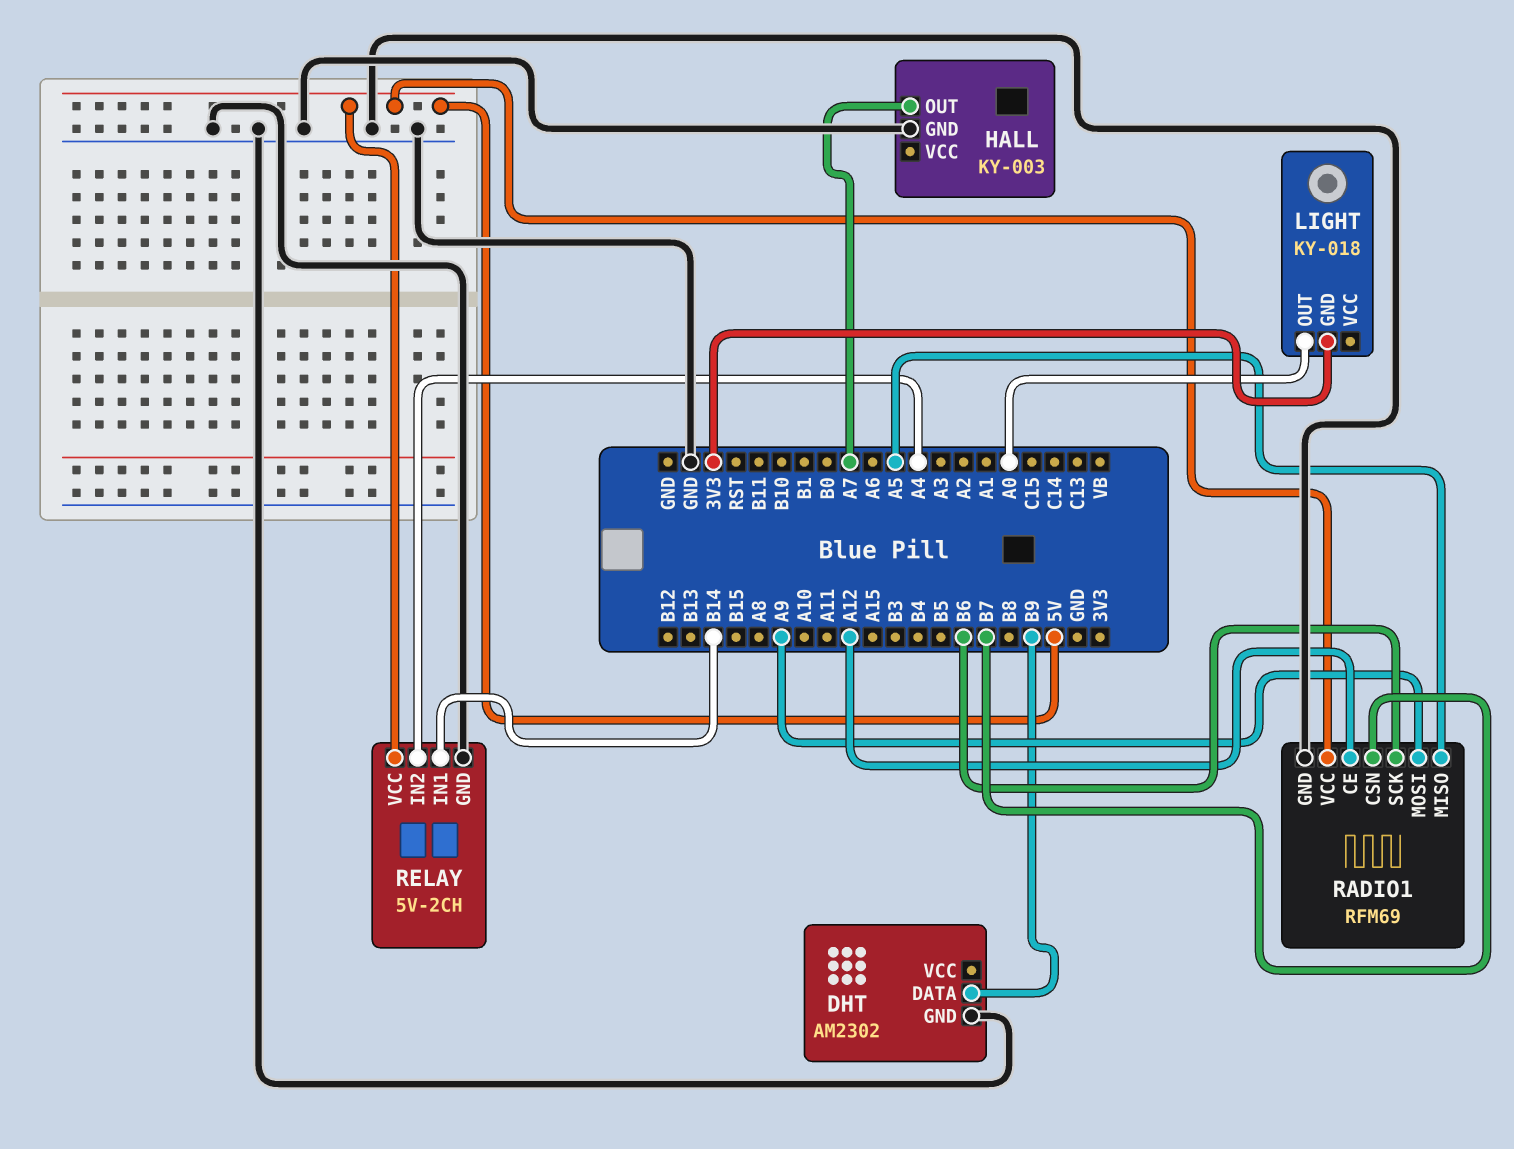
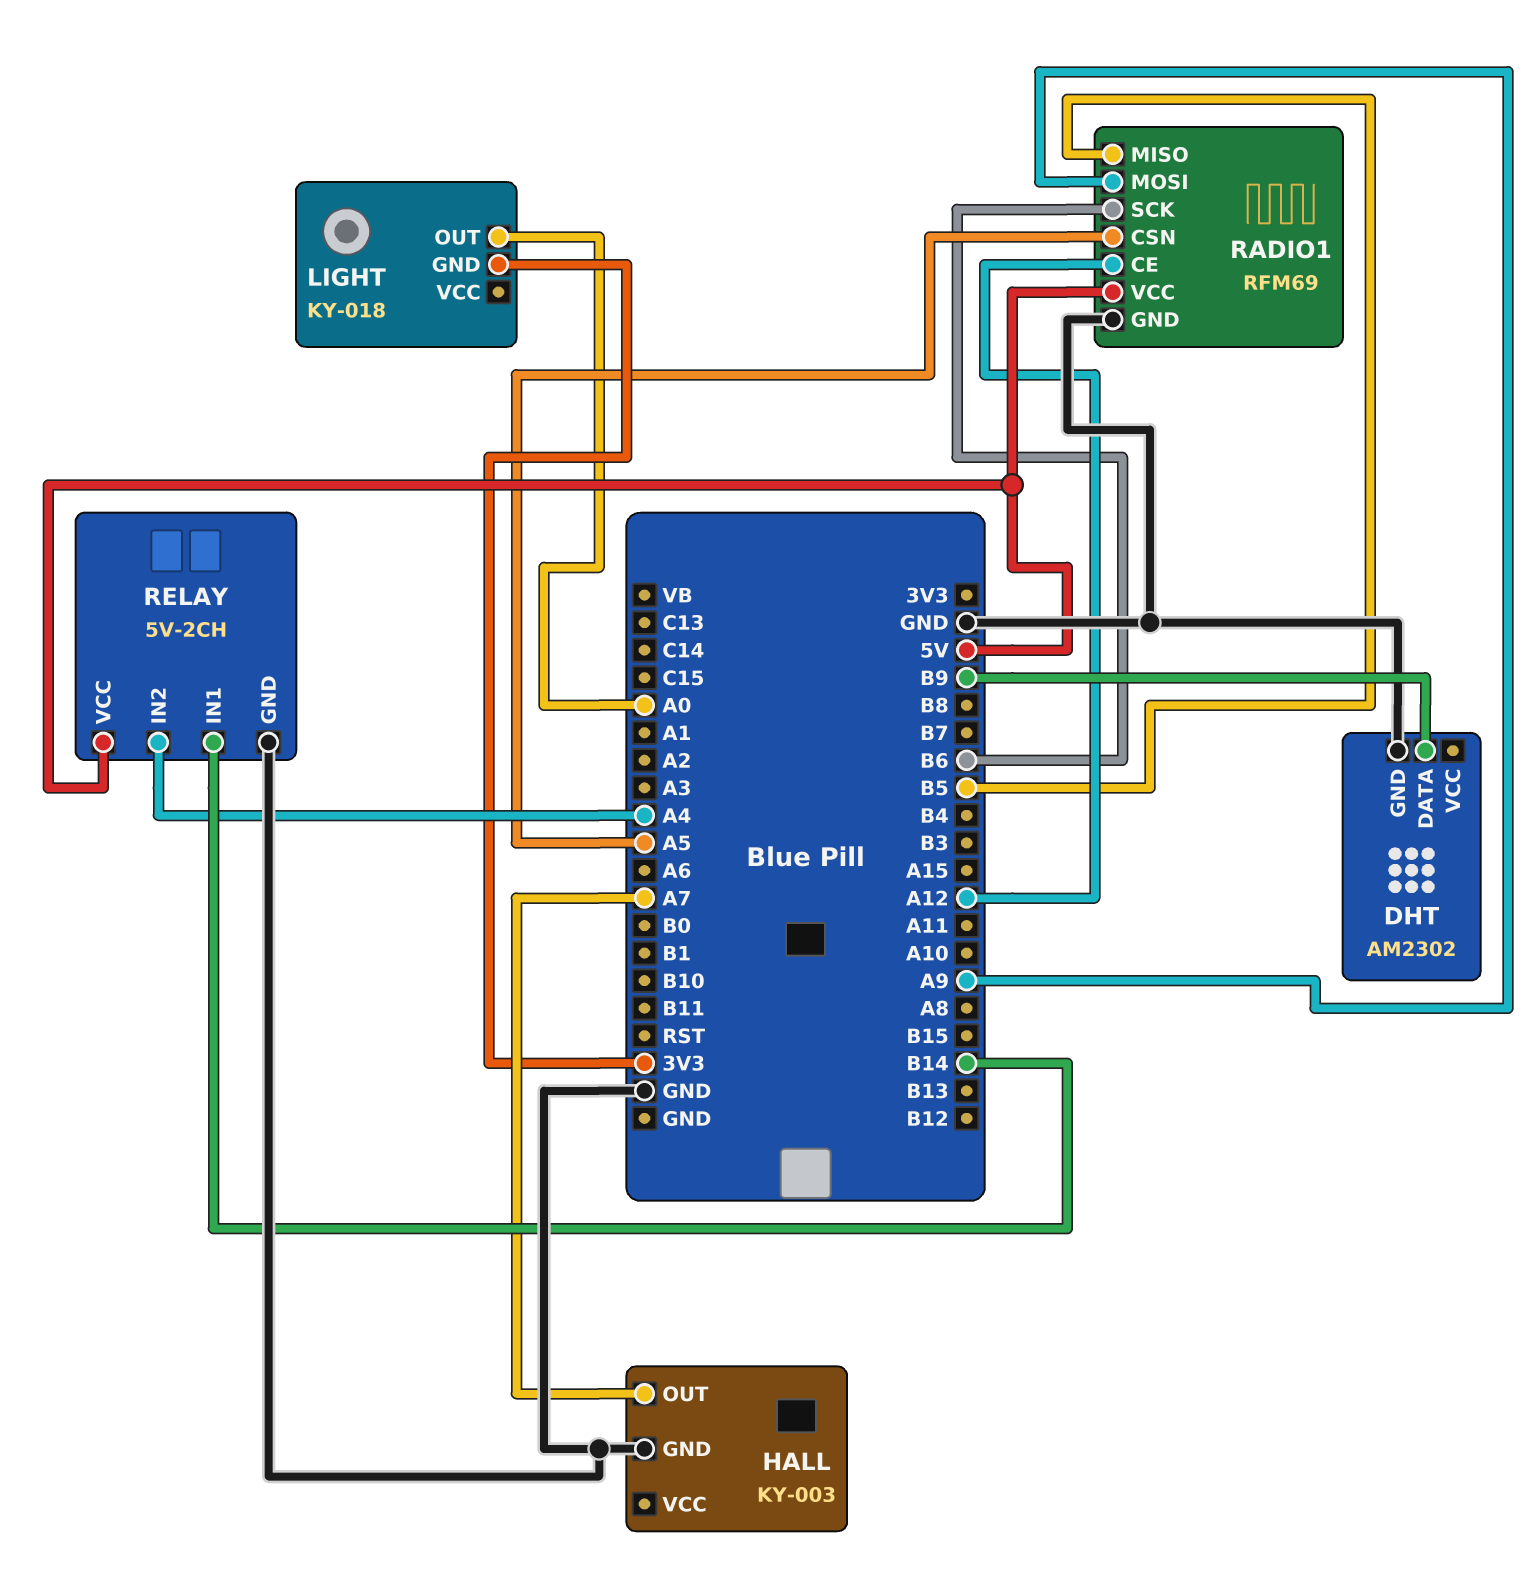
RADIO1 pin CSN: B7 -> A5
RADIO1 pin MISO: A5 -> B5

